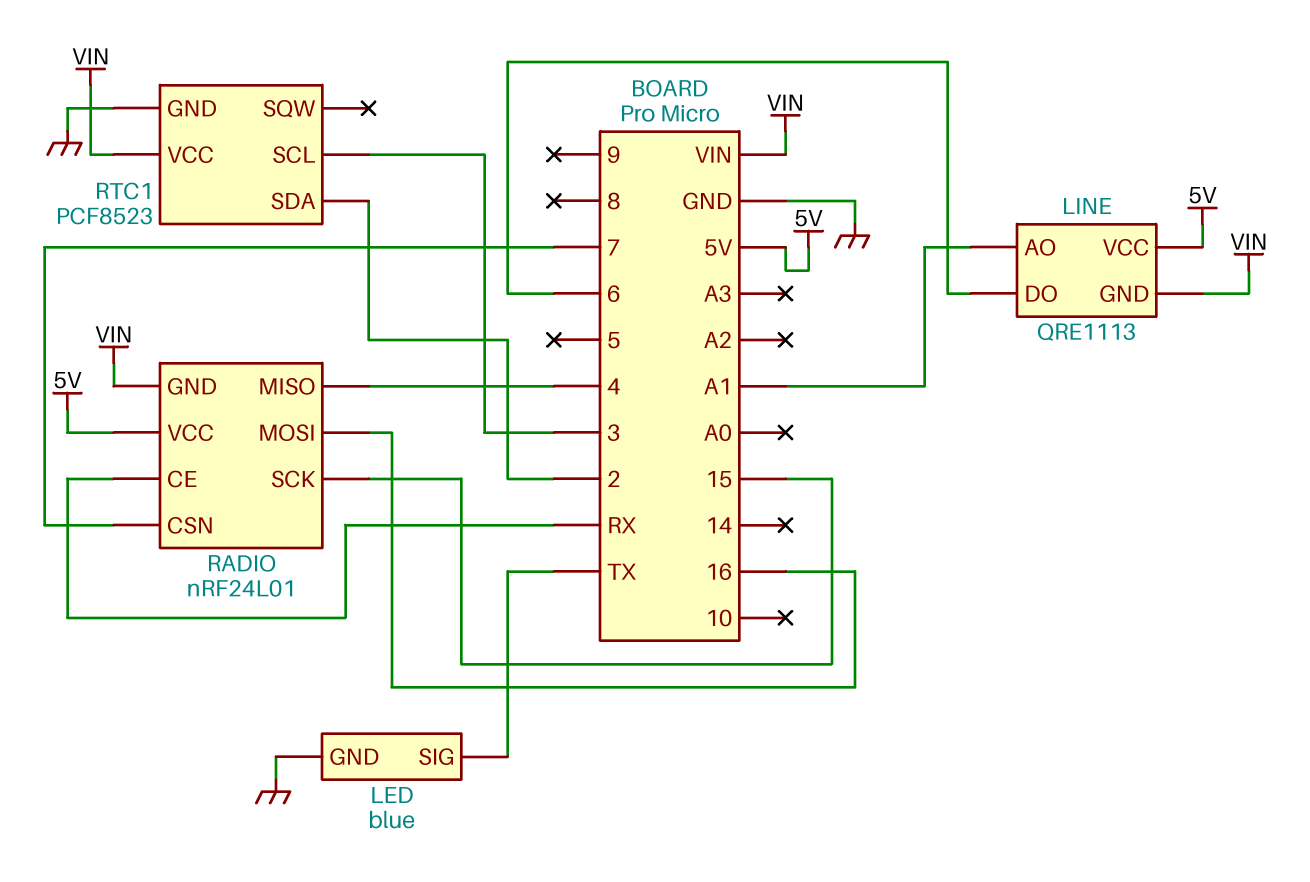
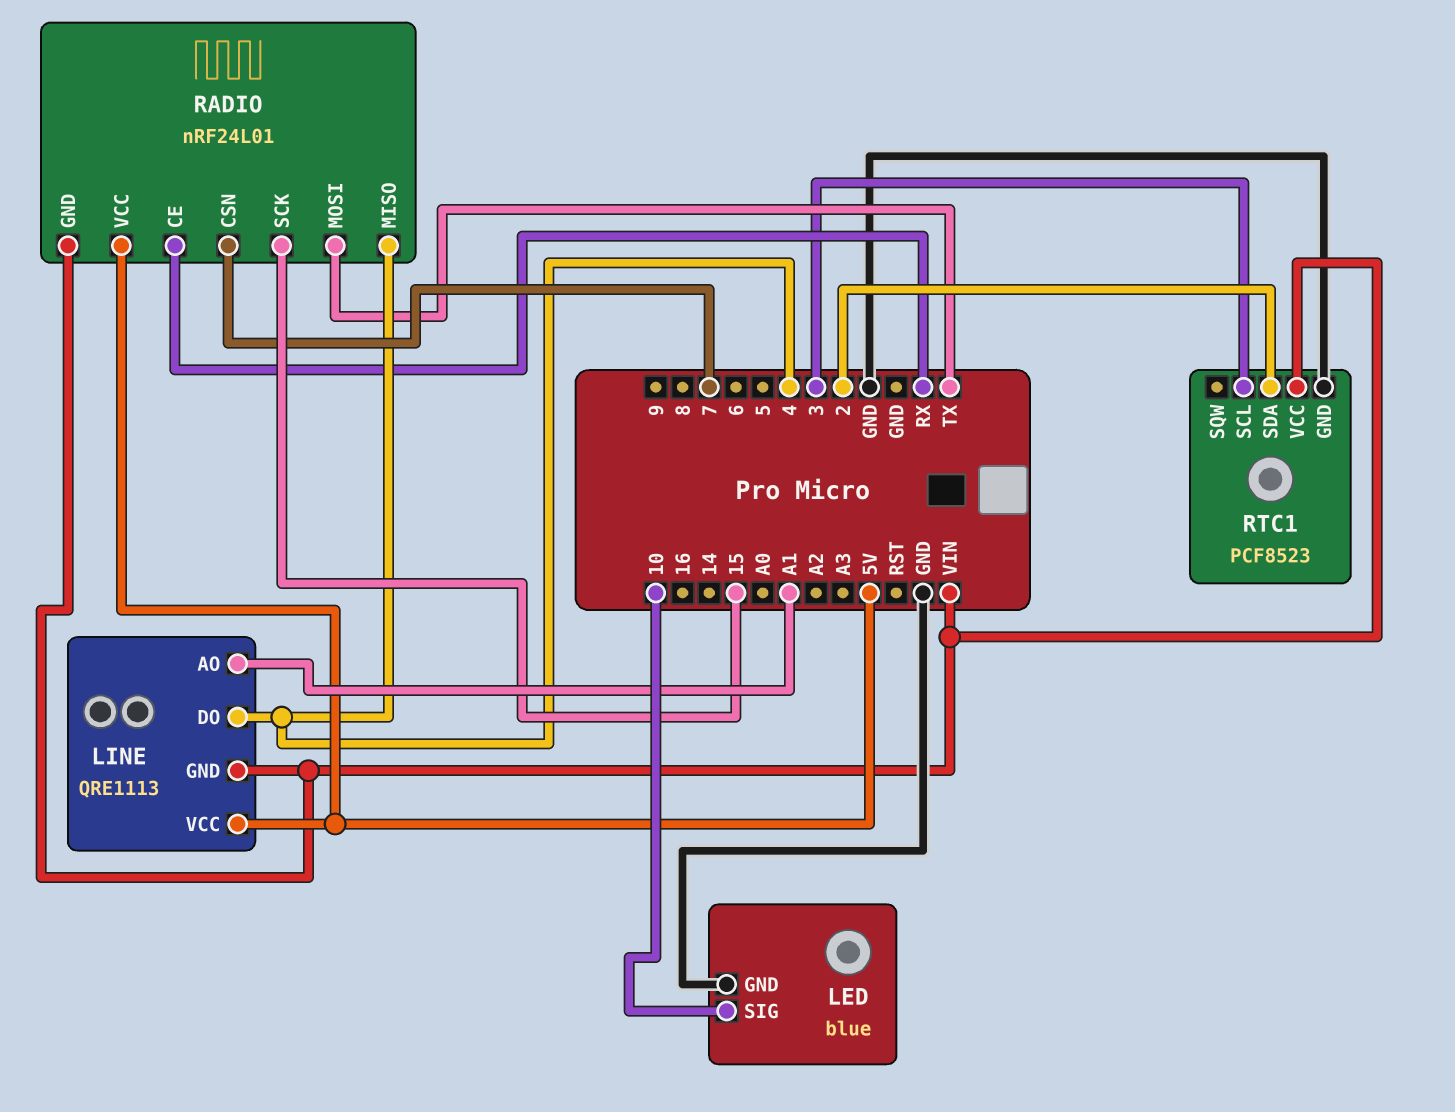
LED pin SIG: TX -> 10
LINE pin DO: 6 -> 4
RADIO pin MOSI: 16 -> TX

